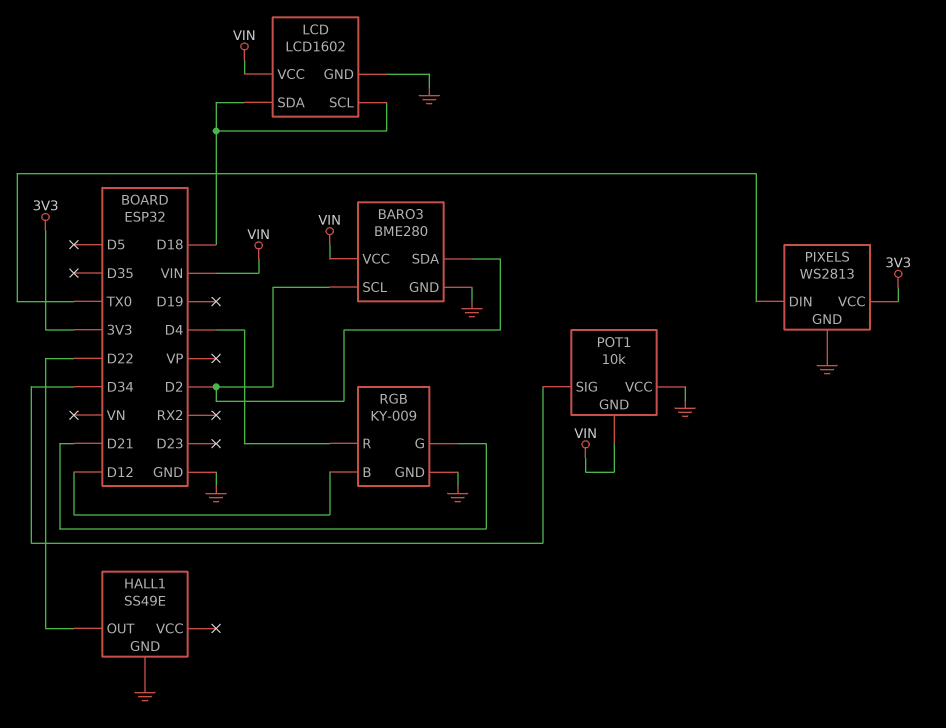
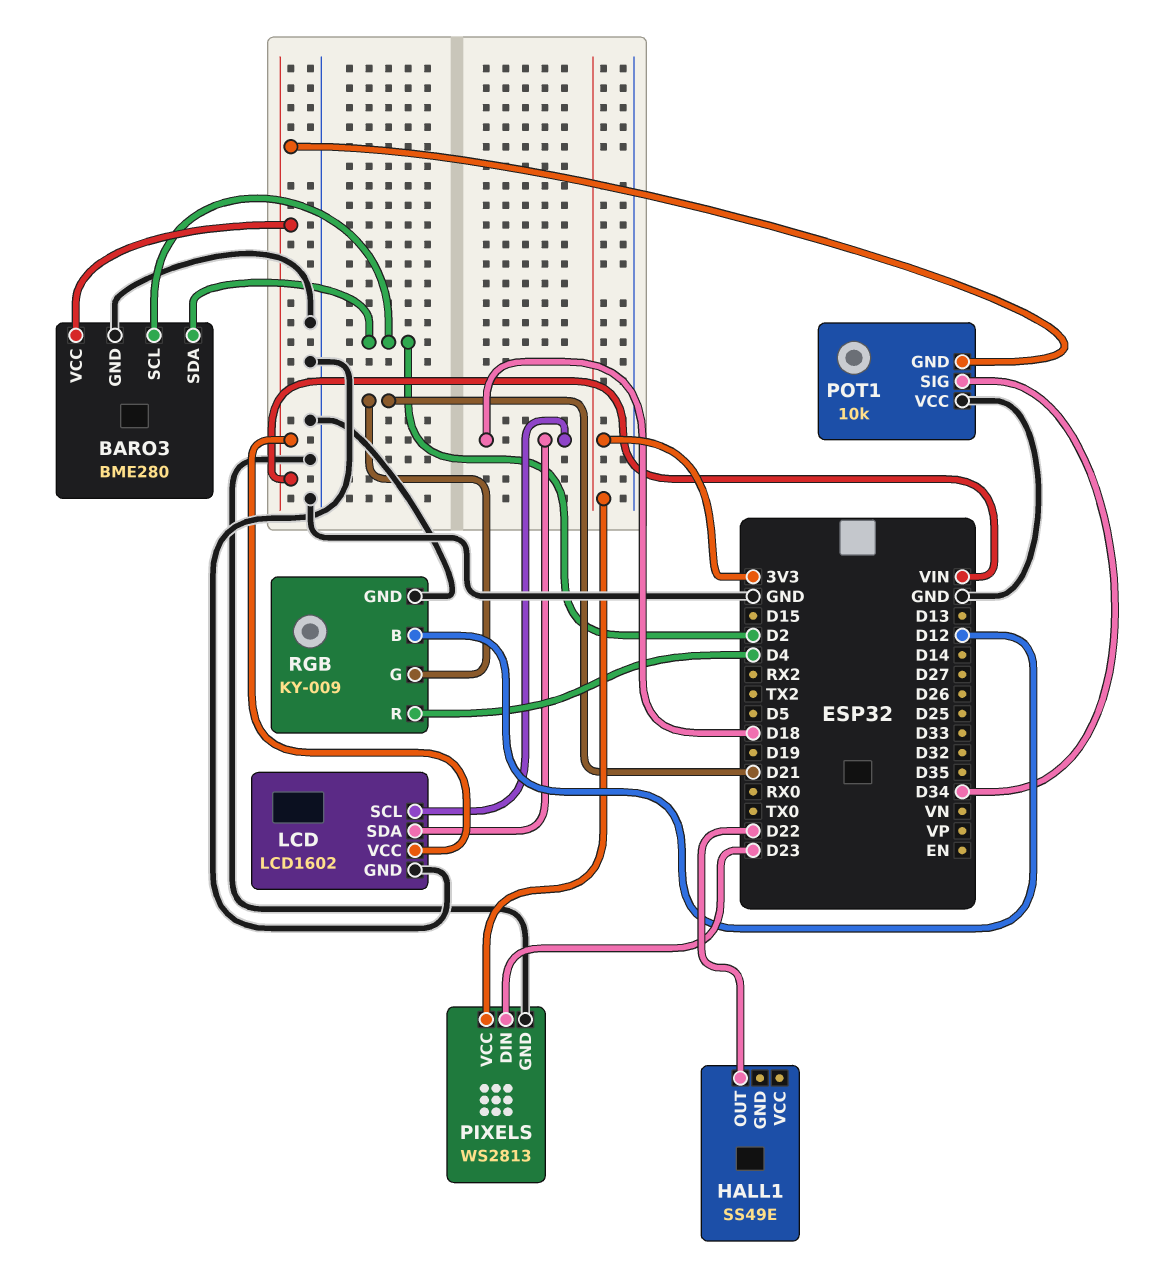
HALL1 pin GND: GND -> none
PIXELS pin DIN: TX0 -> D23

